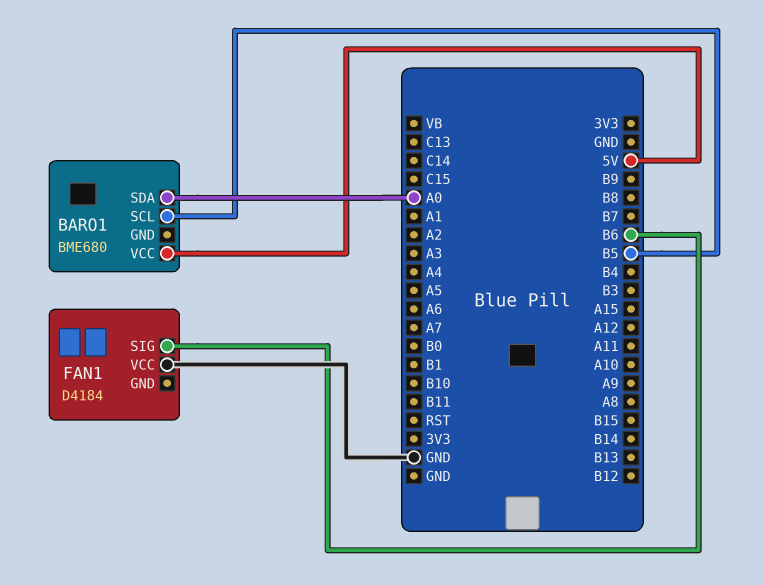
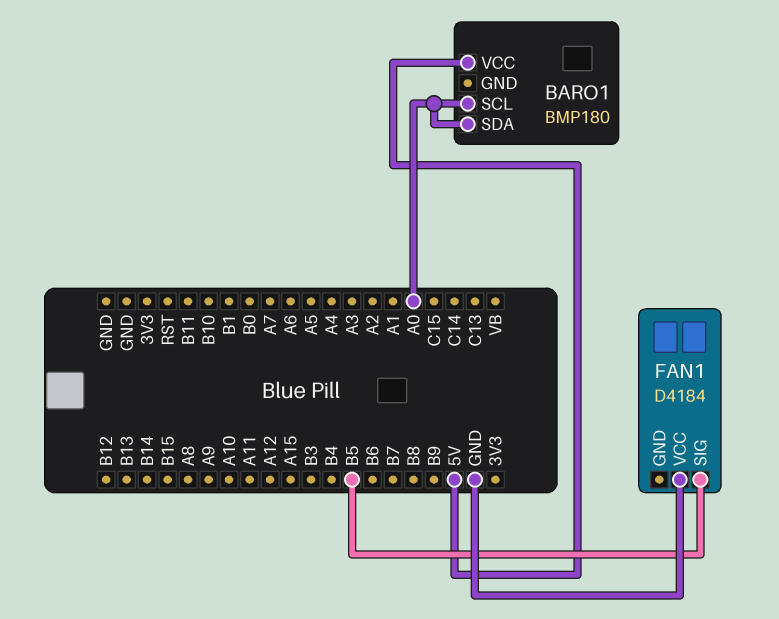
BARO1: BME680 -> BMP180
BARO1 pin SCL: B5 -> A0
FAN1 pin SIG: B6 -> B5

